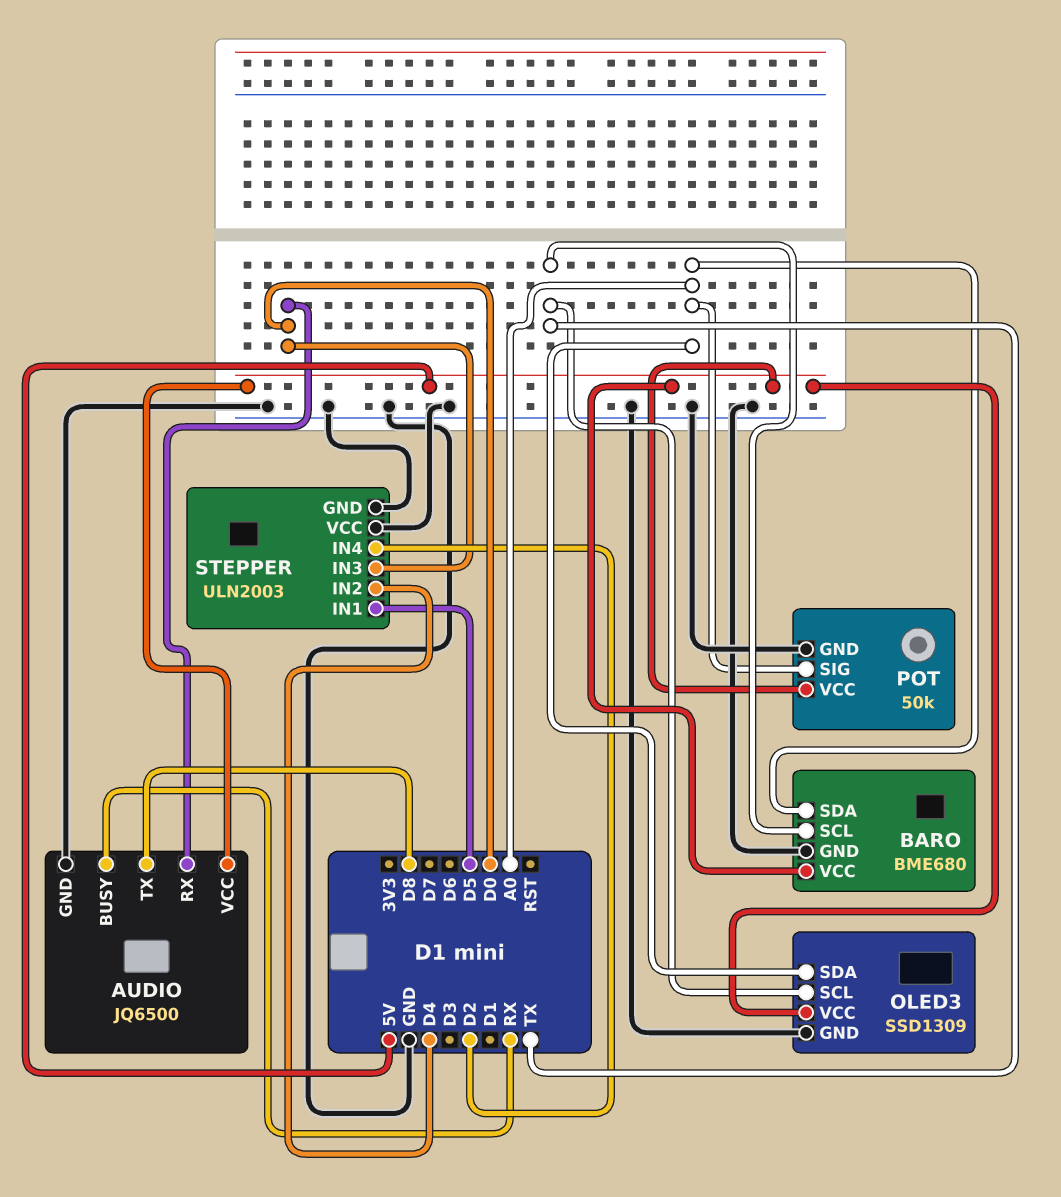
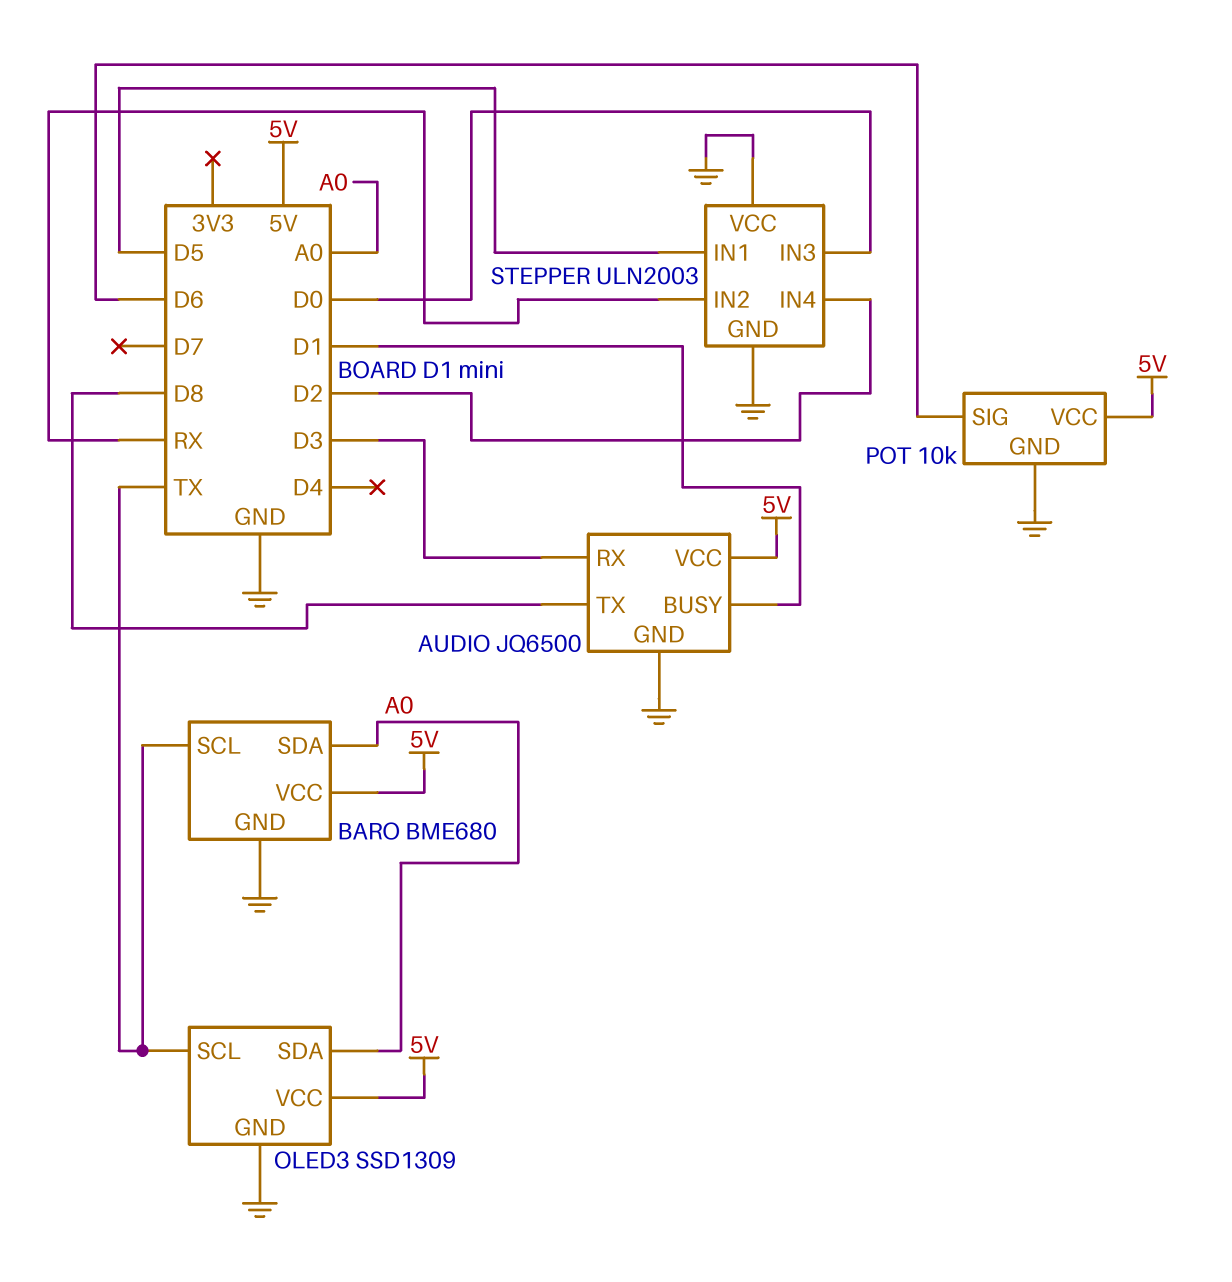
AUDIO pin BUSY: RX -> D1
AUDIO pin RX: D0 -> D3
POT: 50k -> 10k
POT pin SIG: A0 -> D6
STEPPER pin IN2: D4 -> RX

